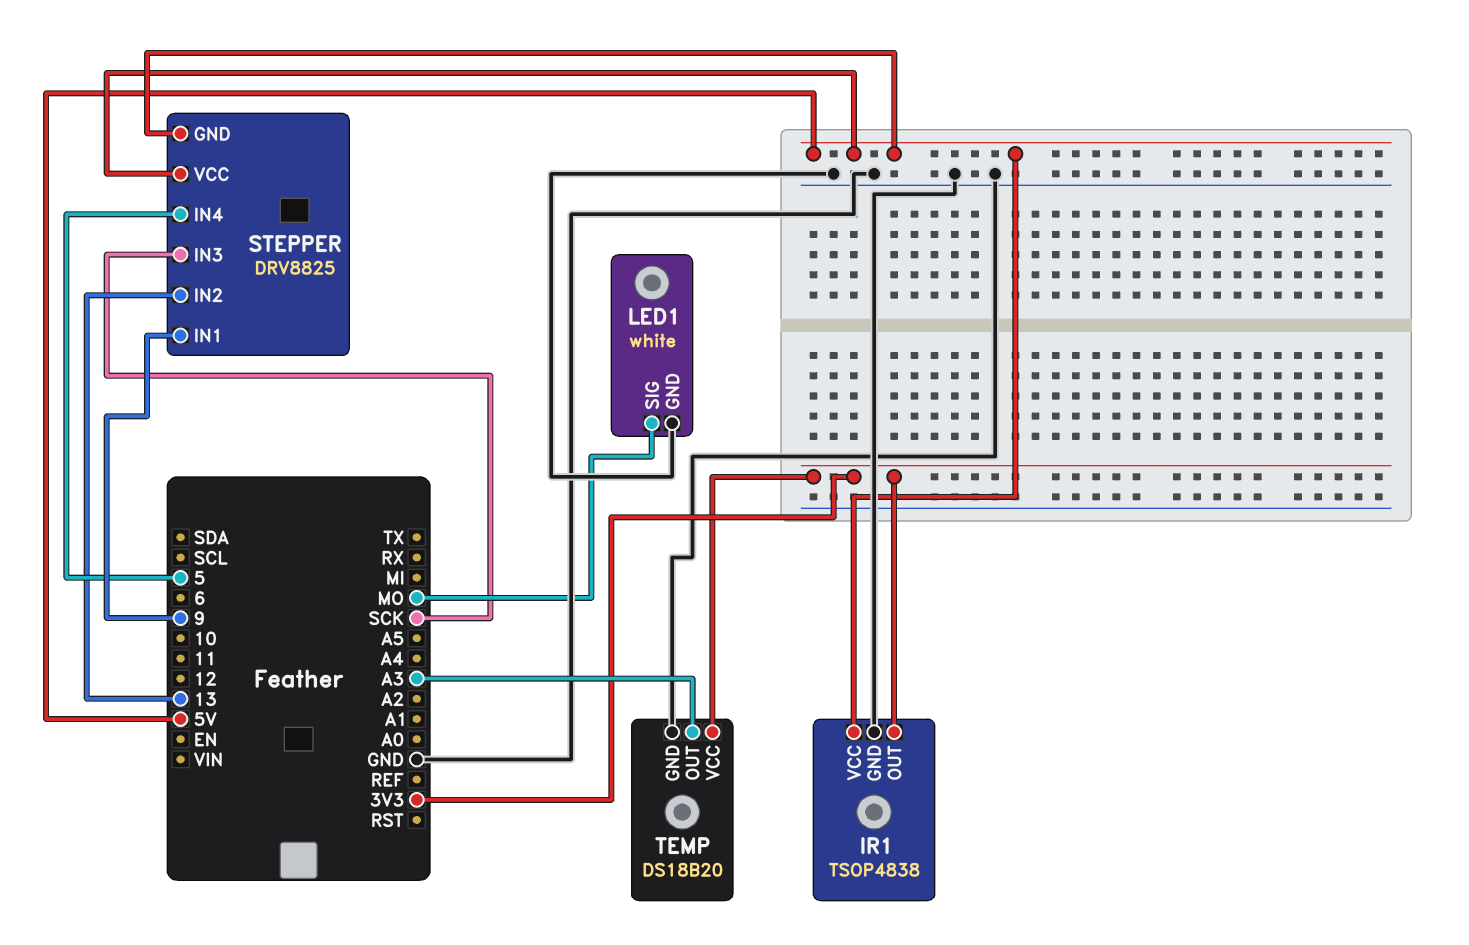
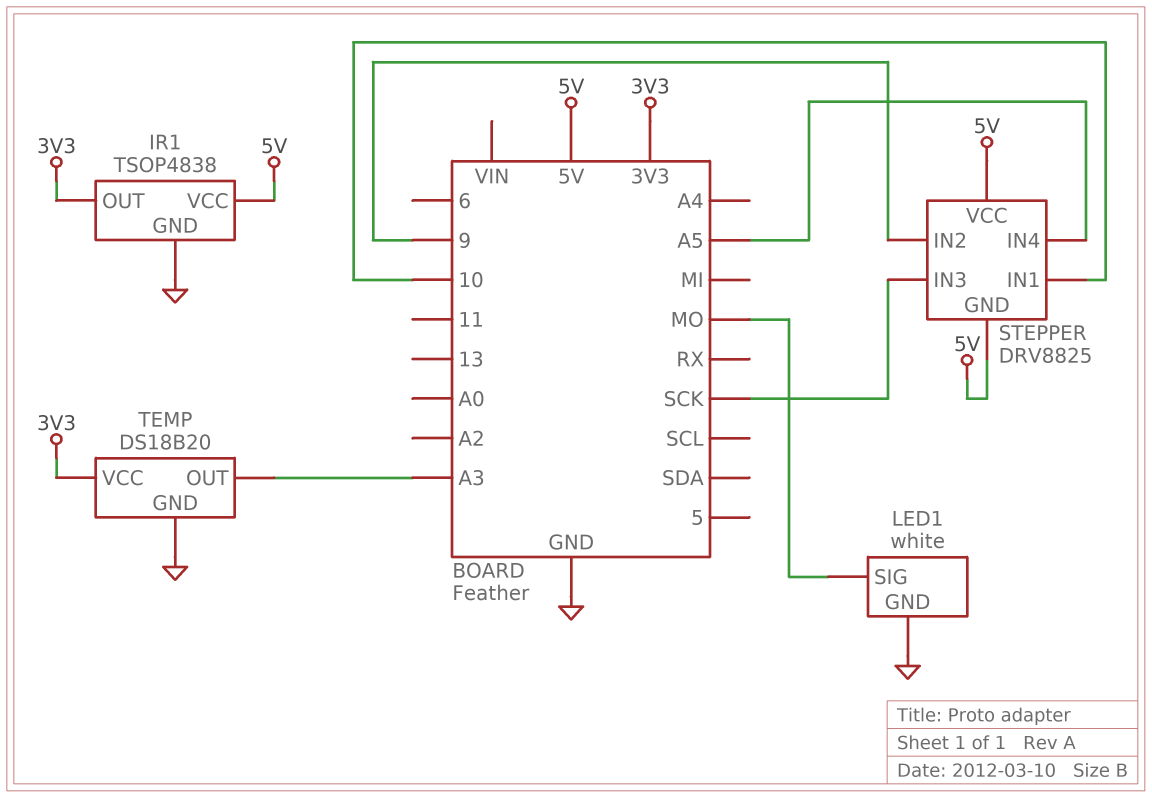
STEPPER pin IN1: 9 -> 10
STEPPER pin IN2: 13 -> 9
STEPPER pin IN4: 5 -> A5

